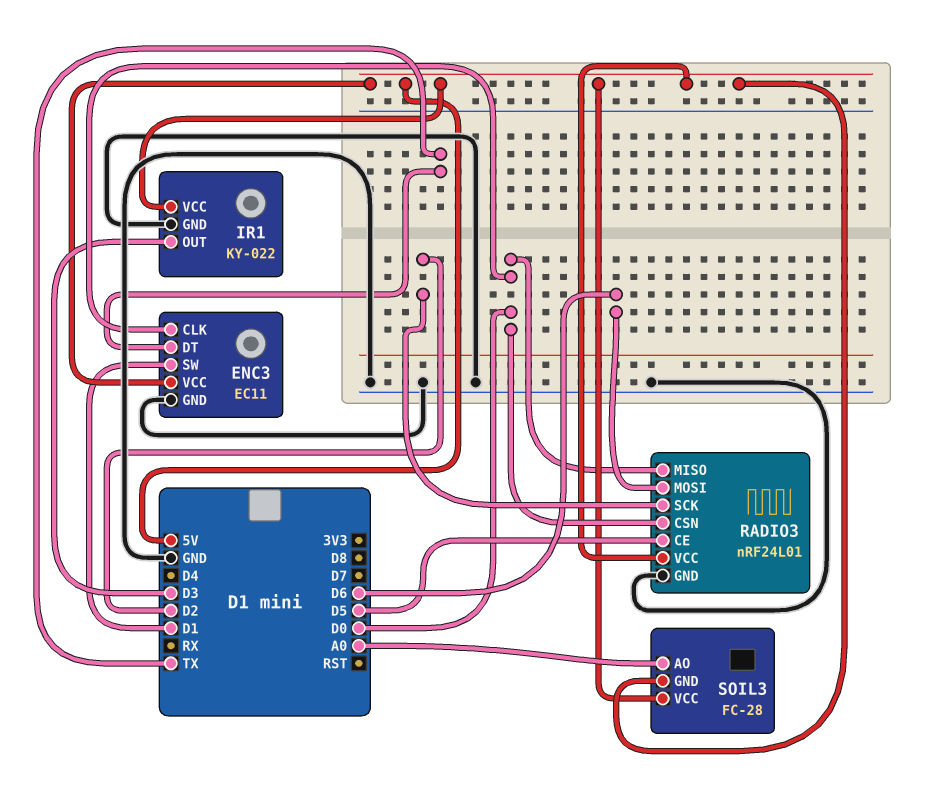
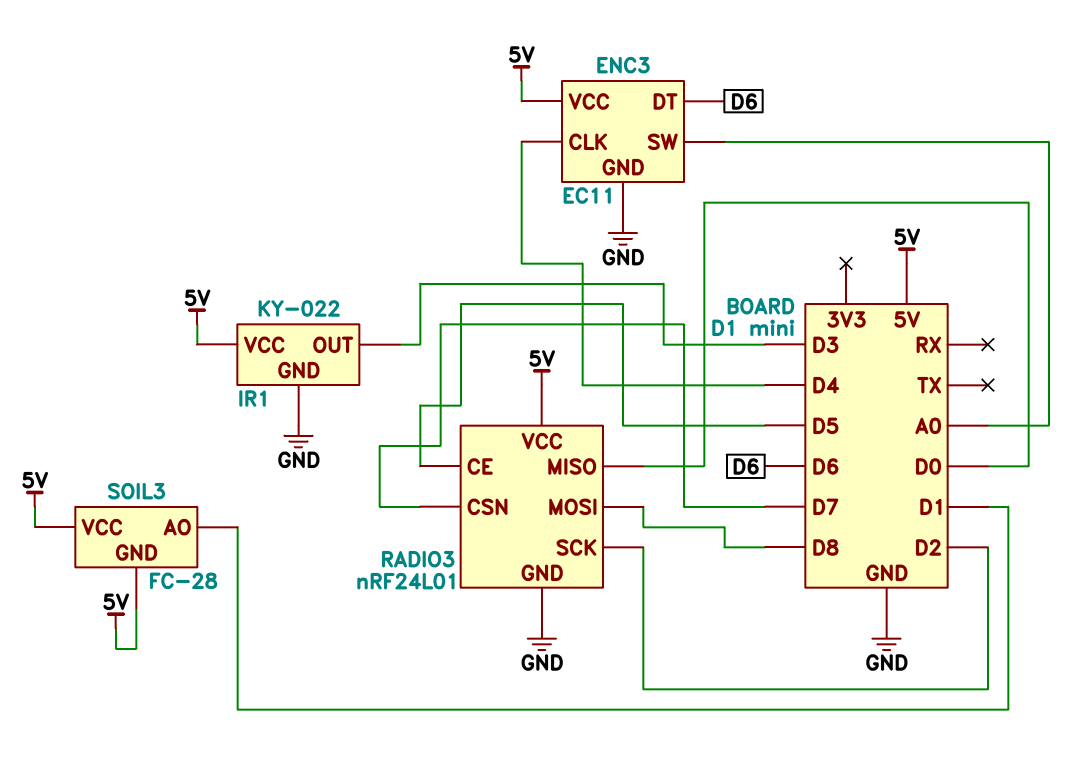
ENC3 pin CLK: D0 -> D4
ENC3 pin DT: TX -> D6
ENC3 pin SW: D1 -> A0
RADIO3 pin CSN: D0 -> D7
RADIO3 pin MOSI: D6 -> D8
SOIL3 pin AO: A0 -> D1

